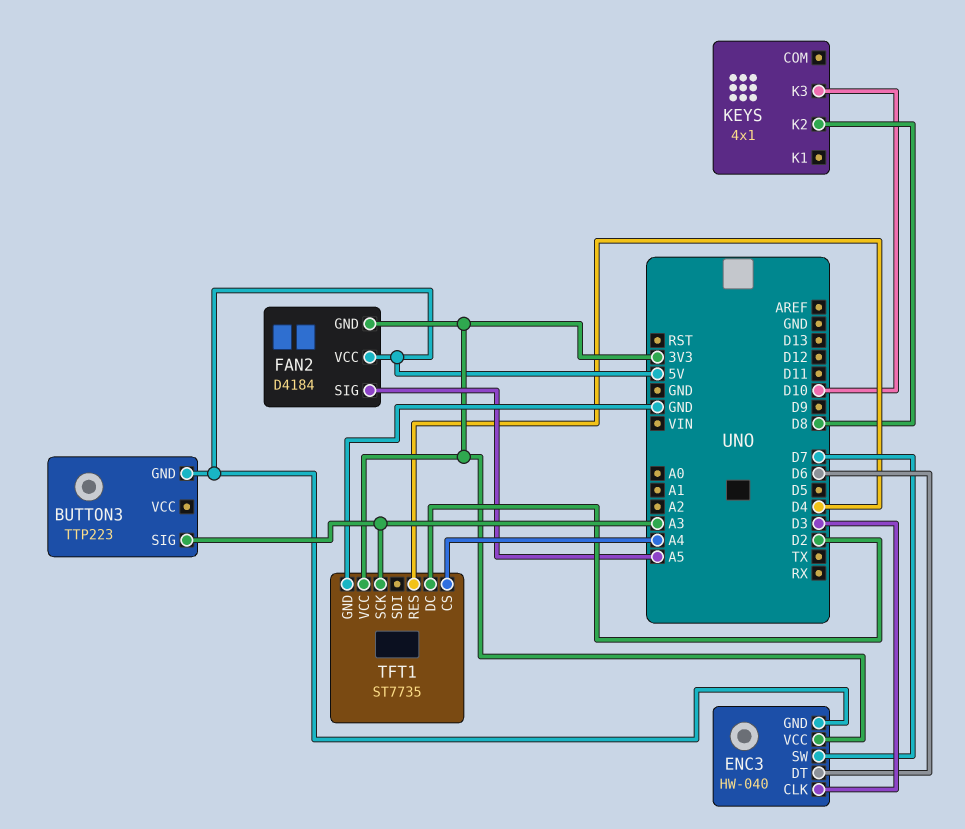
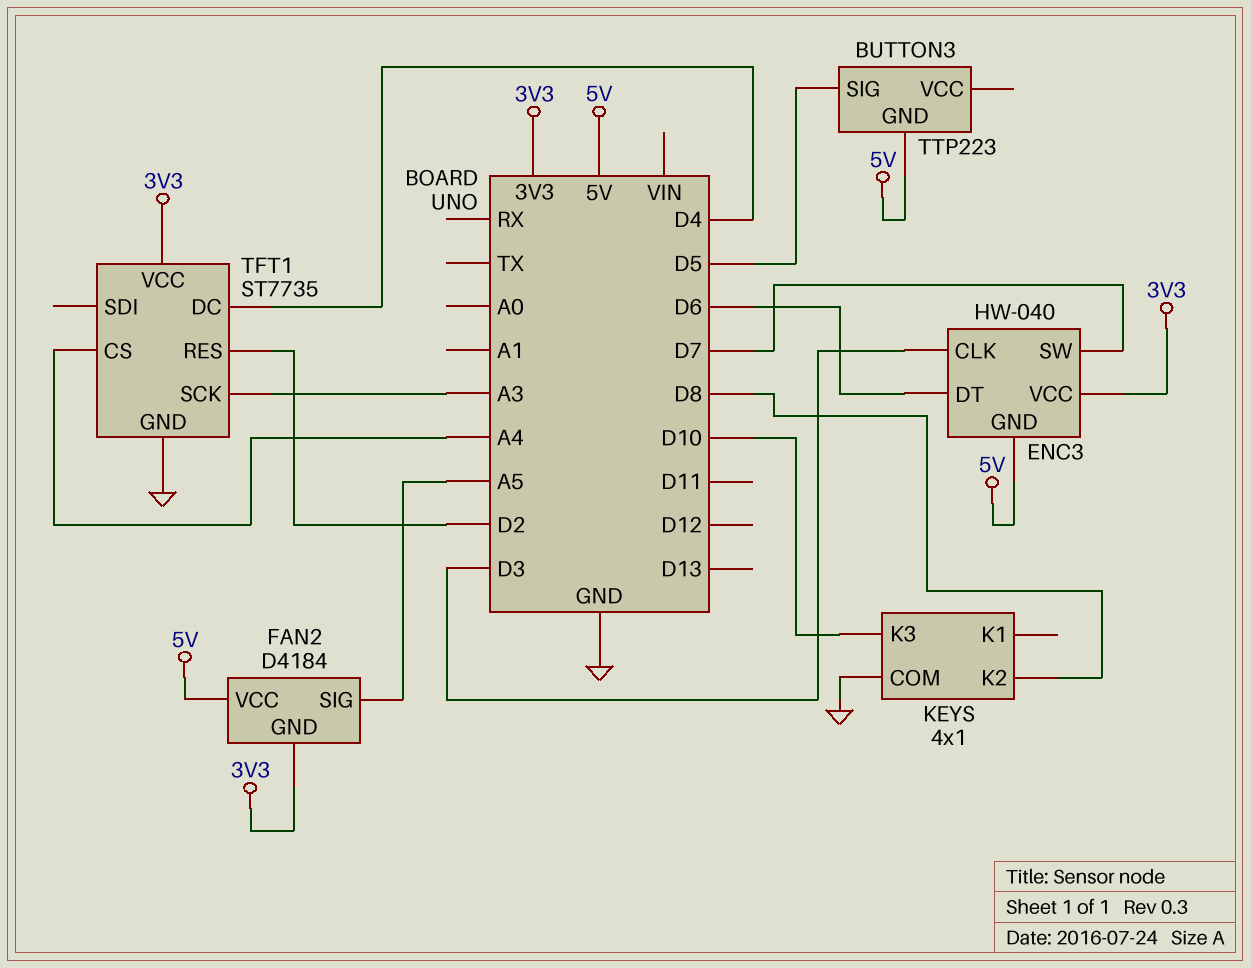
BUTTON3 pin SIG: A3 -> D5
KEYS pin COM: none -> GND
TFT1 pin DC: D2 -> D4
TFT1 pin RES: D4 -> D2

